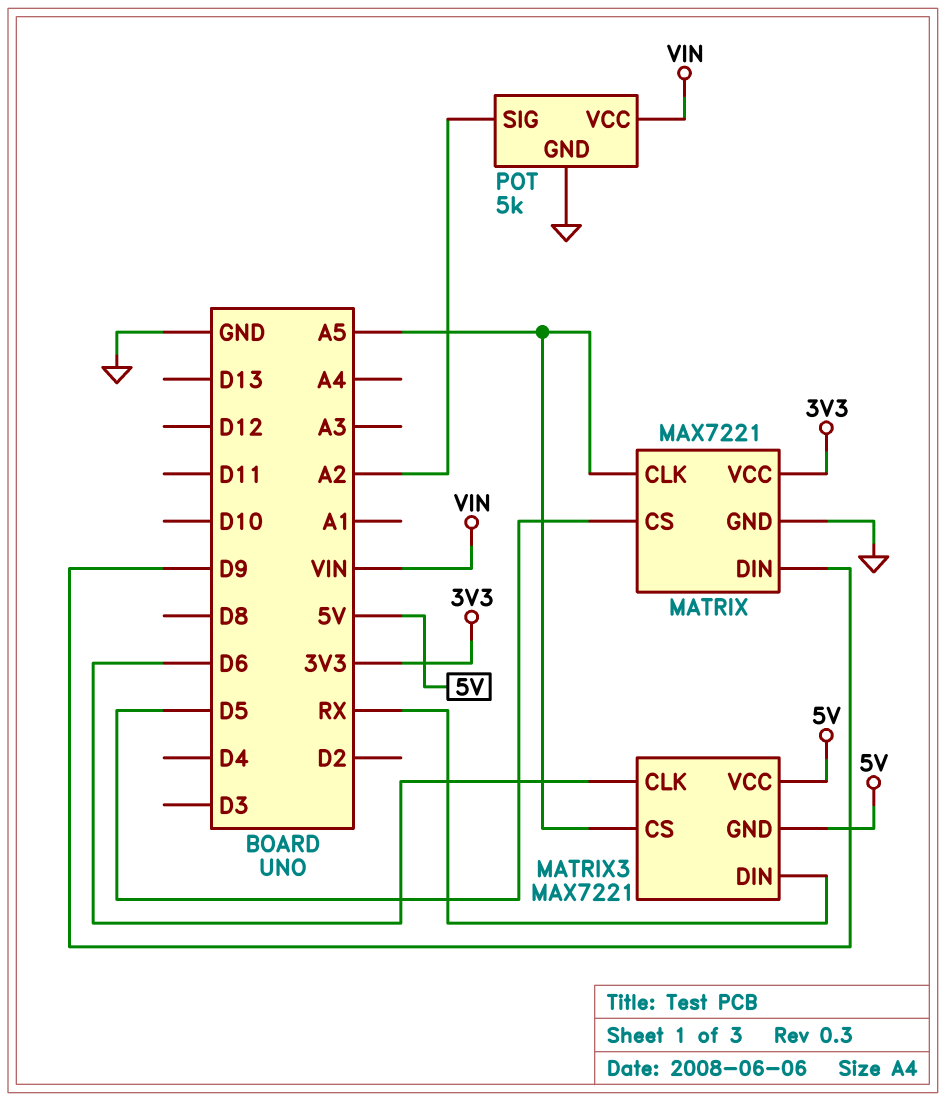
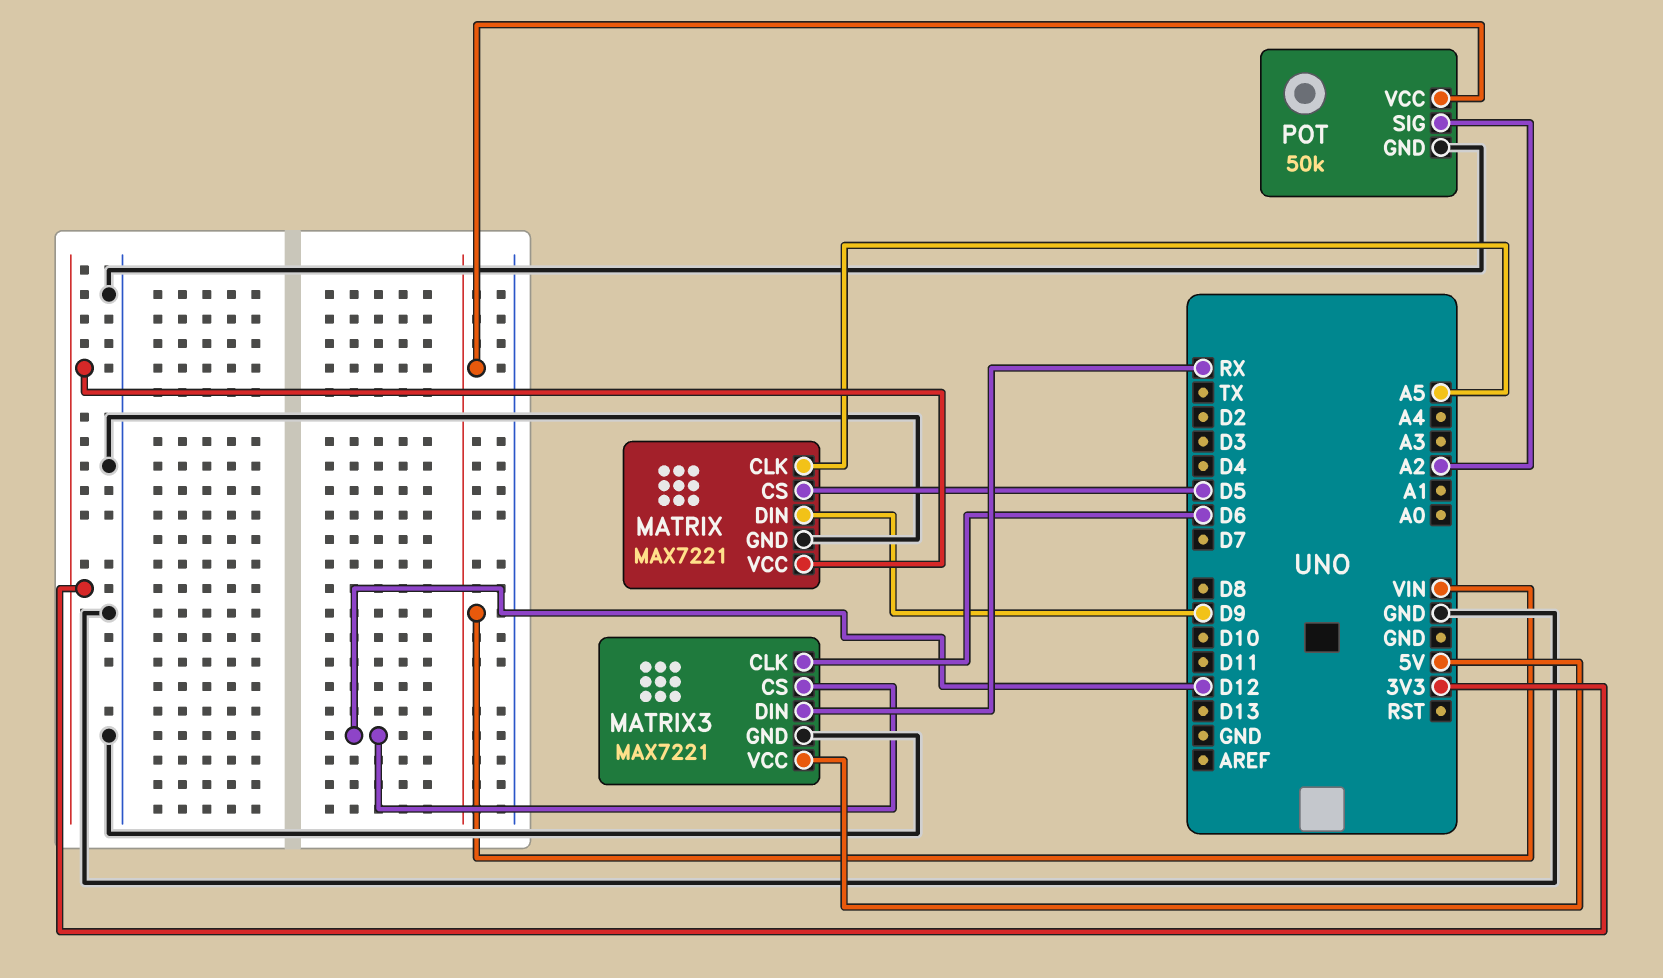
MATRIX3 pin CS: A5 -> D12
MATRIX3 pin GND: 5V -> GND
POT: 5k -> 50k

